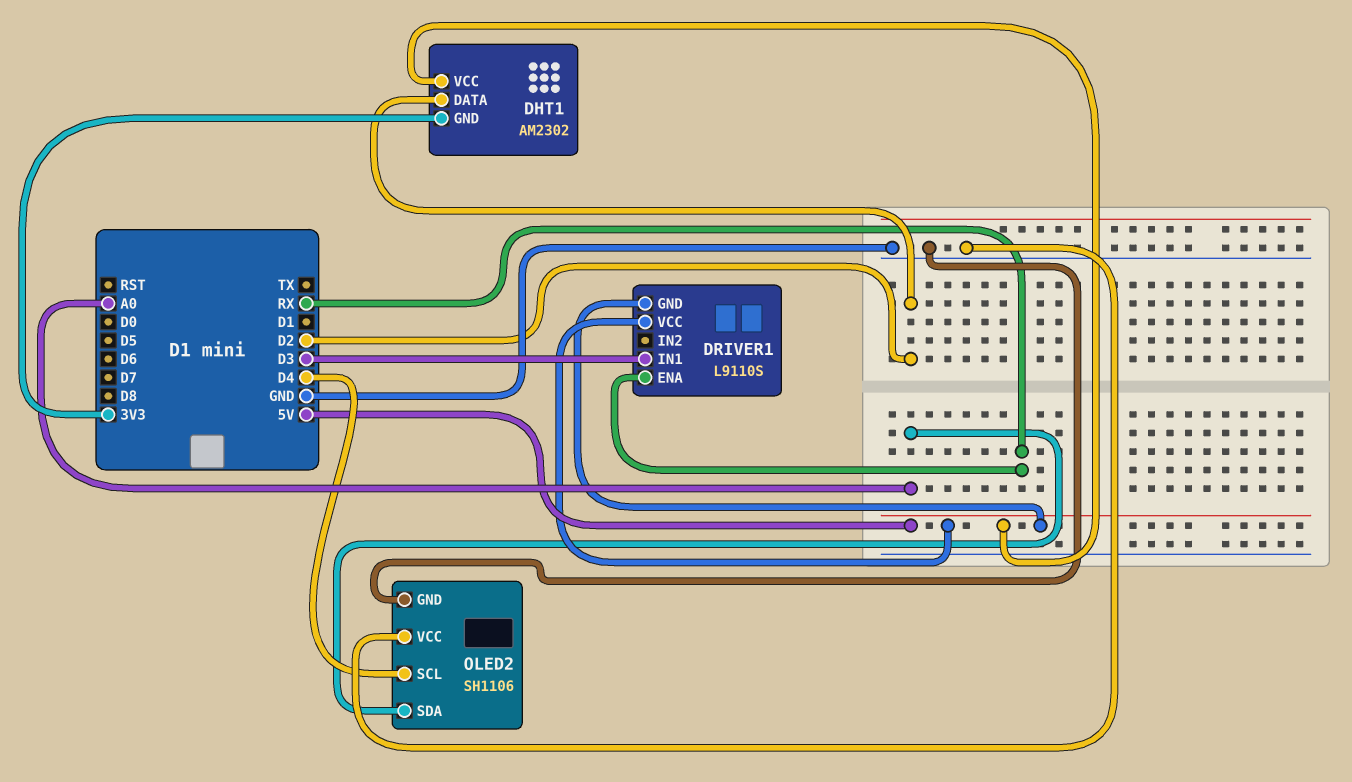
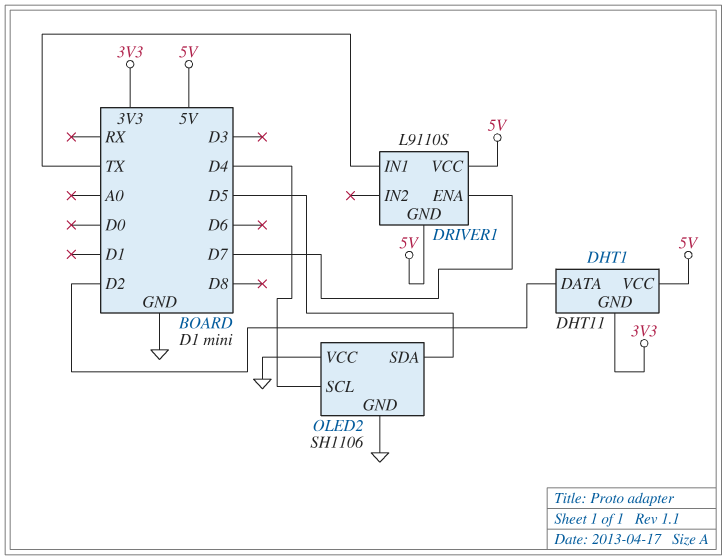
DHT1: AM2302 -> DHT11
DRIVER1 pin ENA: RX -> D7
DRIVER1 pin IN1: D3 -> TX
OLED2 pin SDA: A0 -> D5

